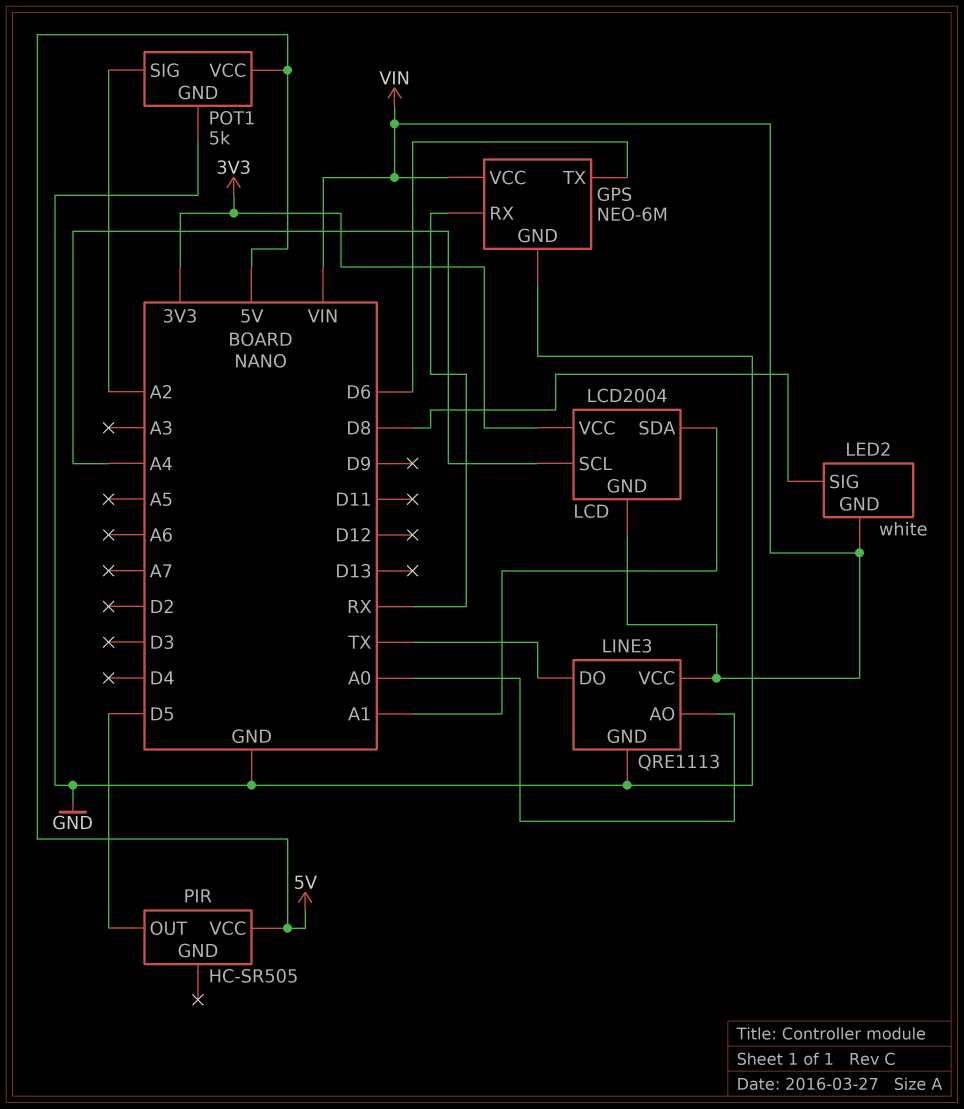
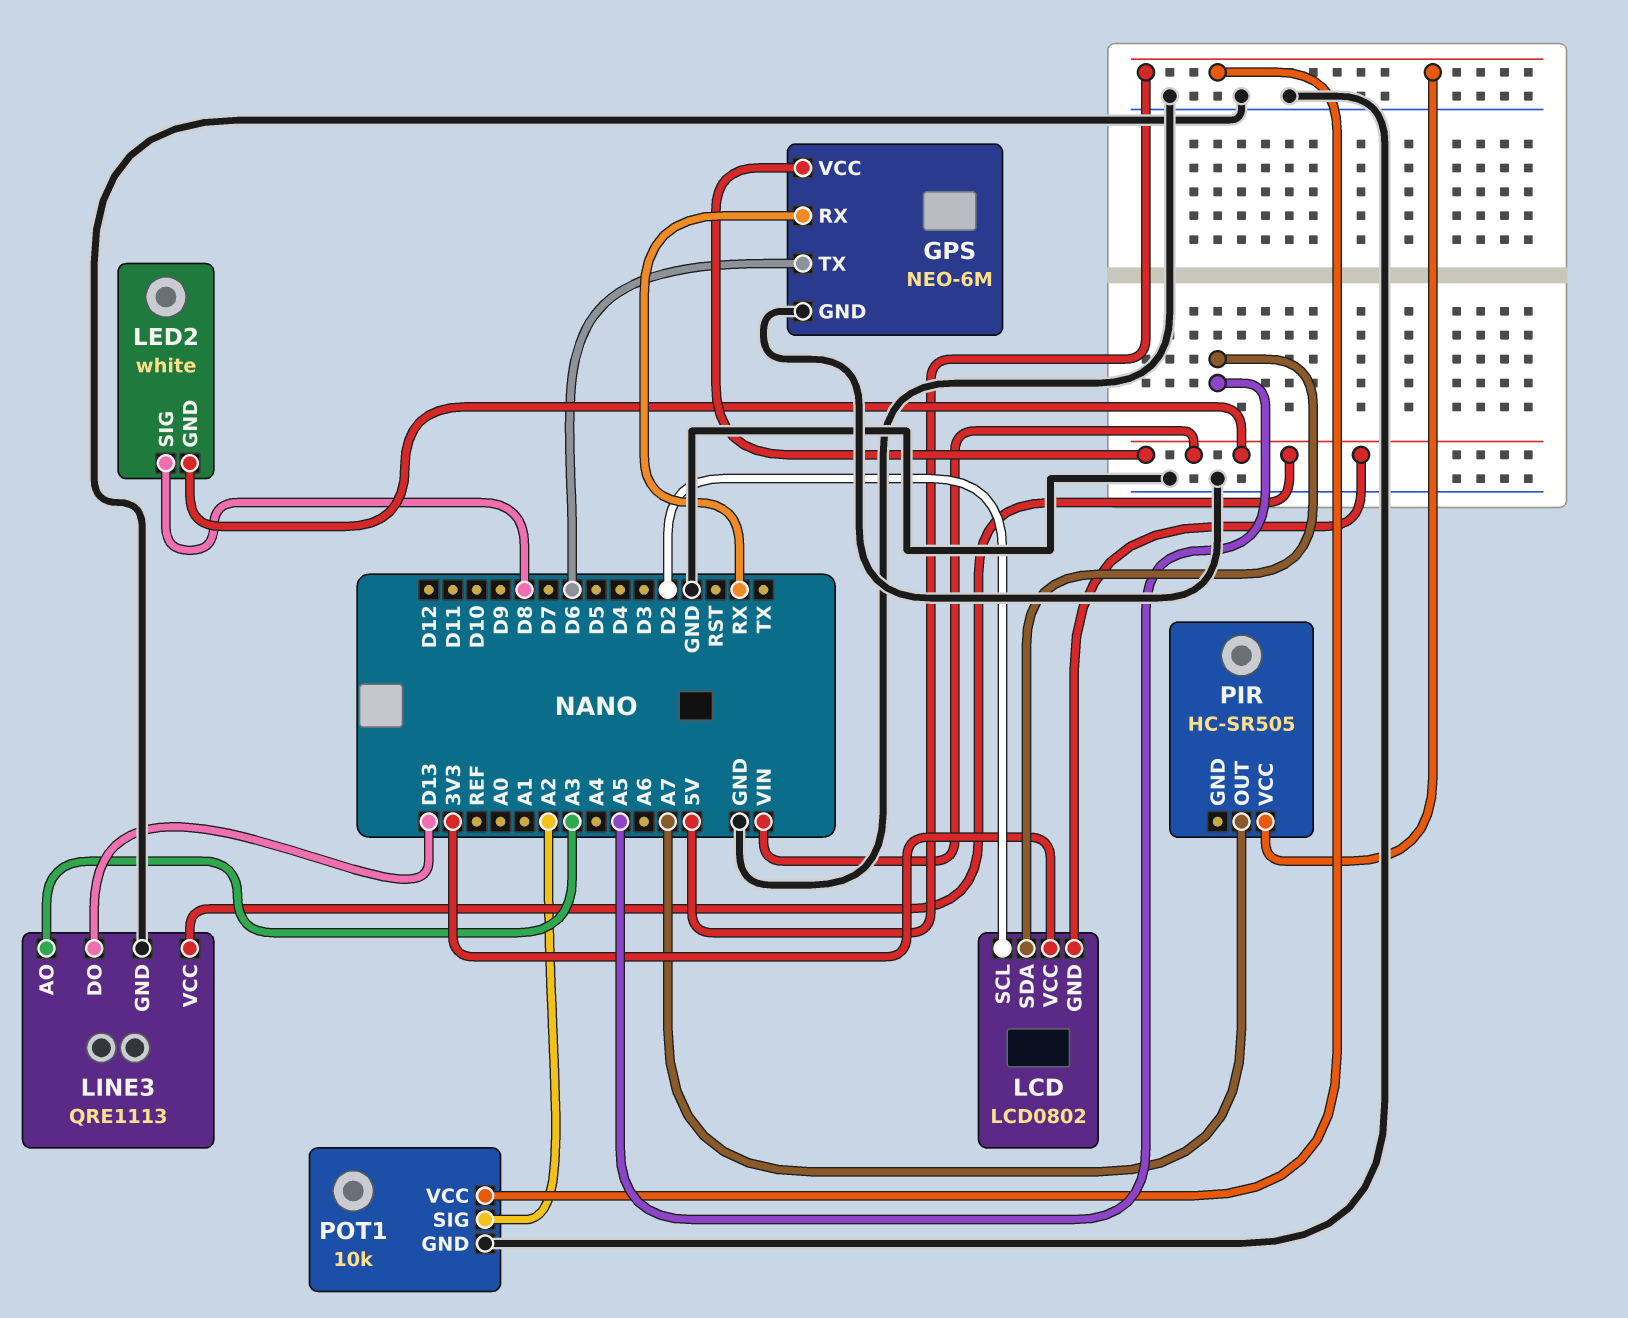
LCD: LCD2004 -> LCD0802
LCD pin SCL: A4 -> D2
LCD pin SDA: A1 -> A5
LINE3 pin AO: A0 -> A3
LINE3 pin DO: TX -> D13
PIR pin OUT: D5 -> A7
POT1: 5k -> 10k

